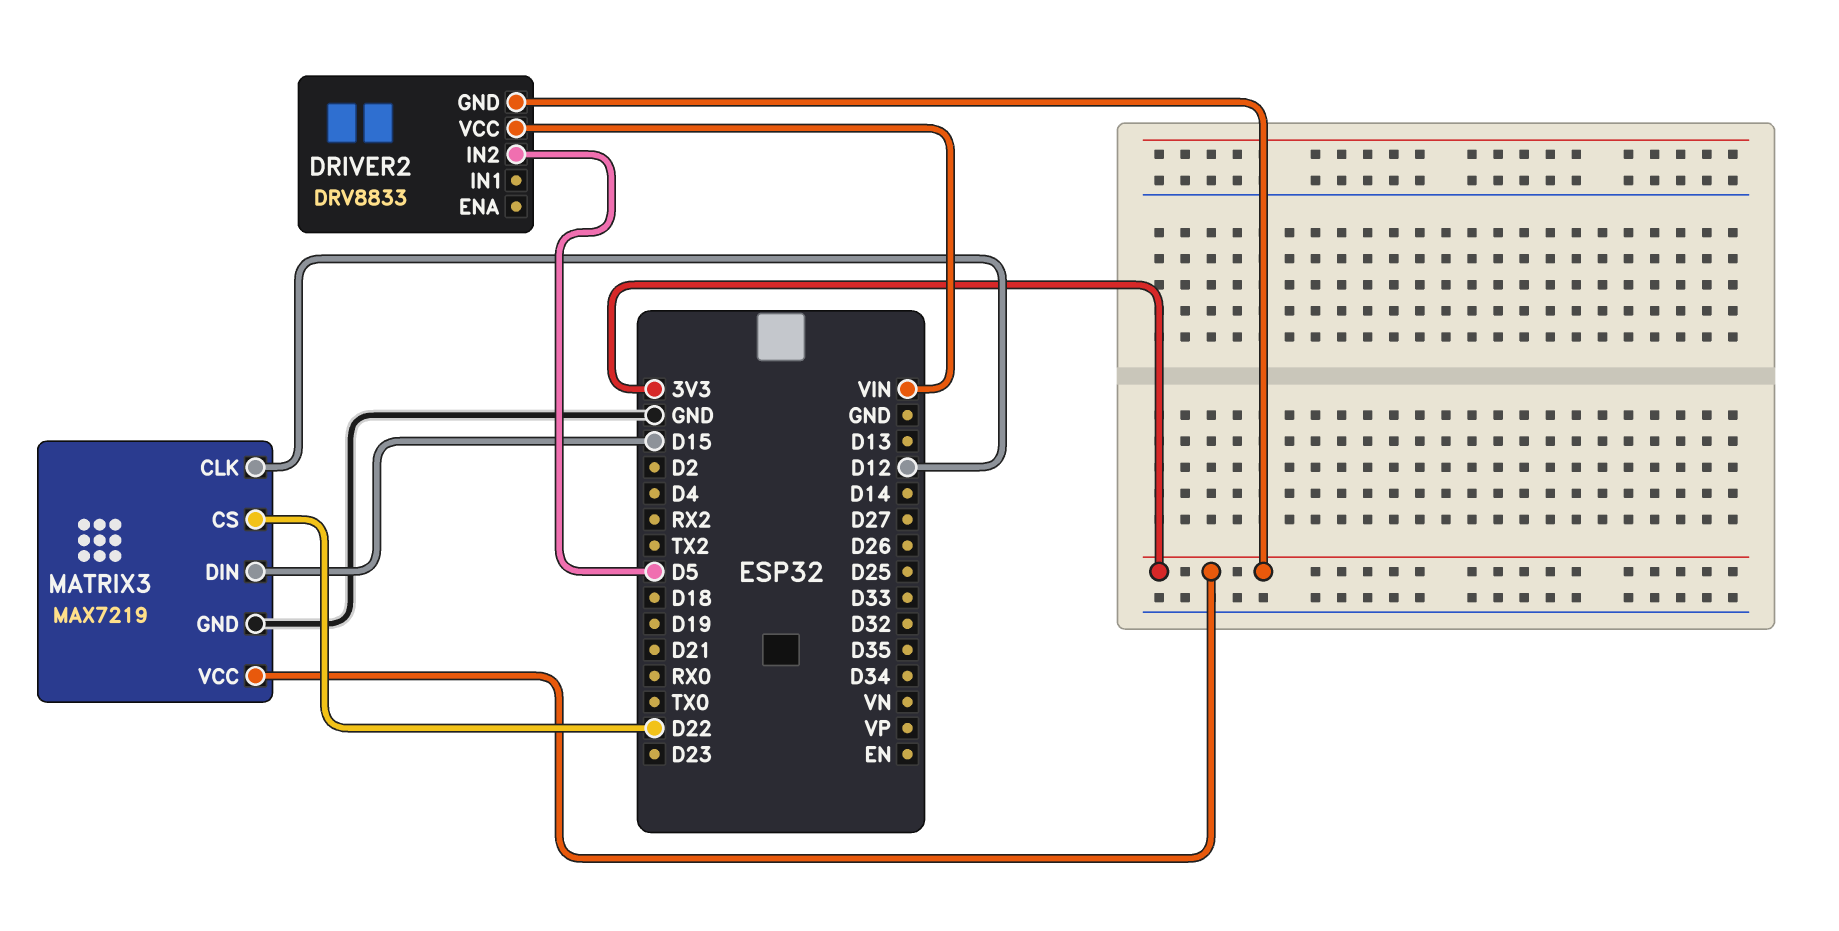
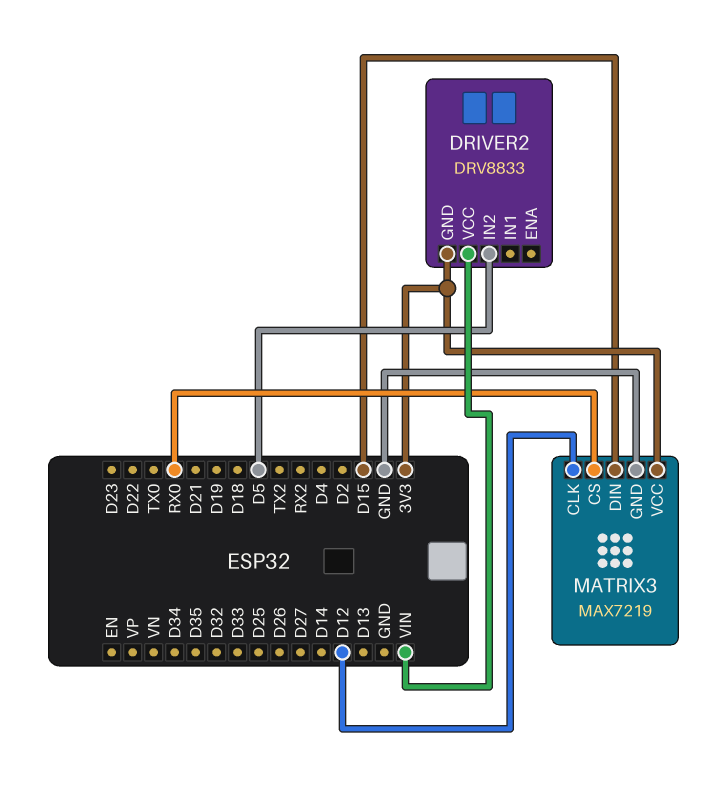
MATRIX3 pin CS: D22 -> RX0

